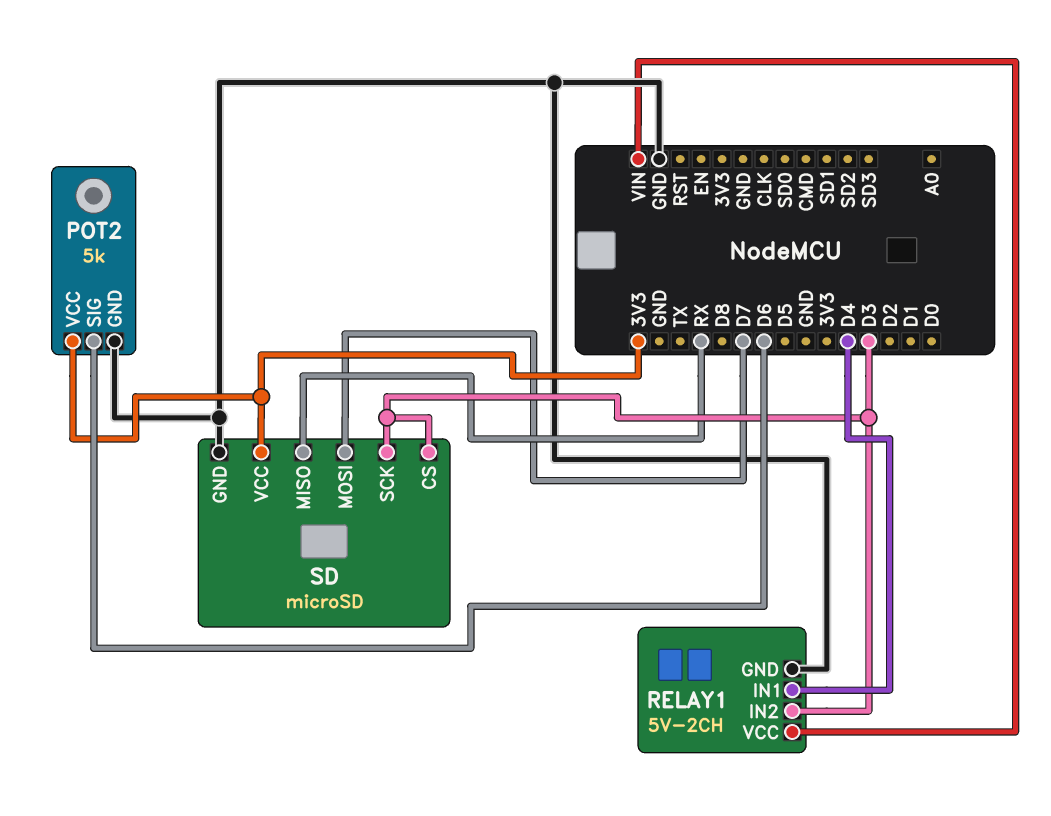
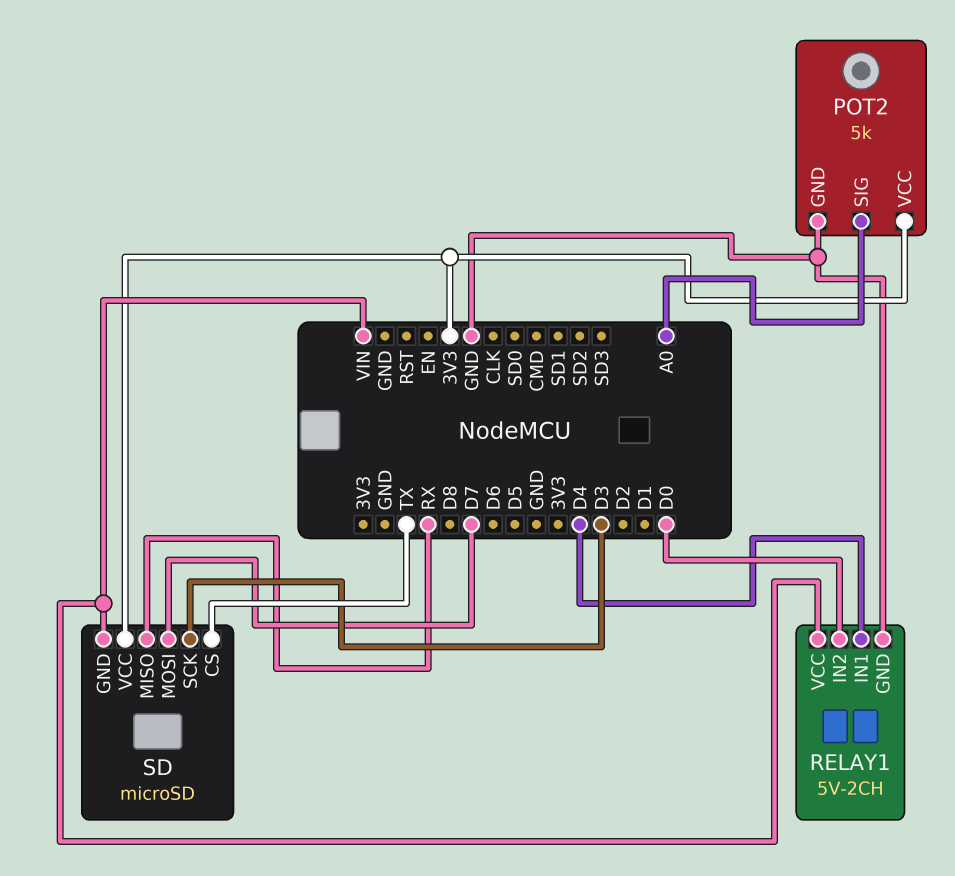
POT2 pin SIG: D6 -> A0
RELAY1 pin IN2: D3 -> D0
SD pin CS: D3 -> TX
SD pin GND: GND -> VIN

